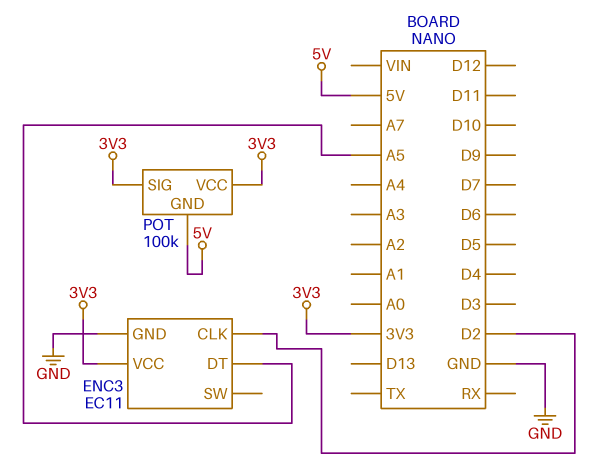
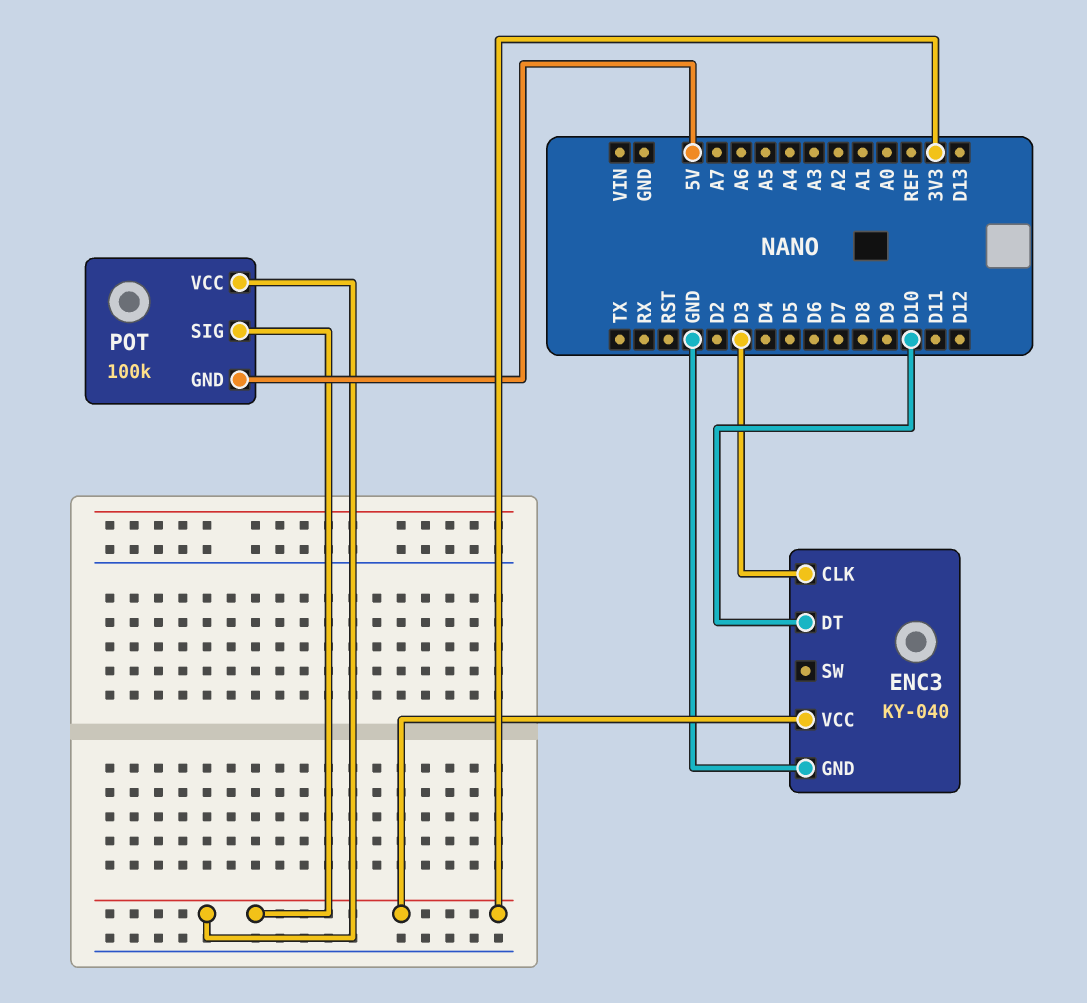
ENC3: EC11 -> KY-040
ENC3 pin CLK: D2 -> D3
ENC3 pin DT: A5 -> D10

